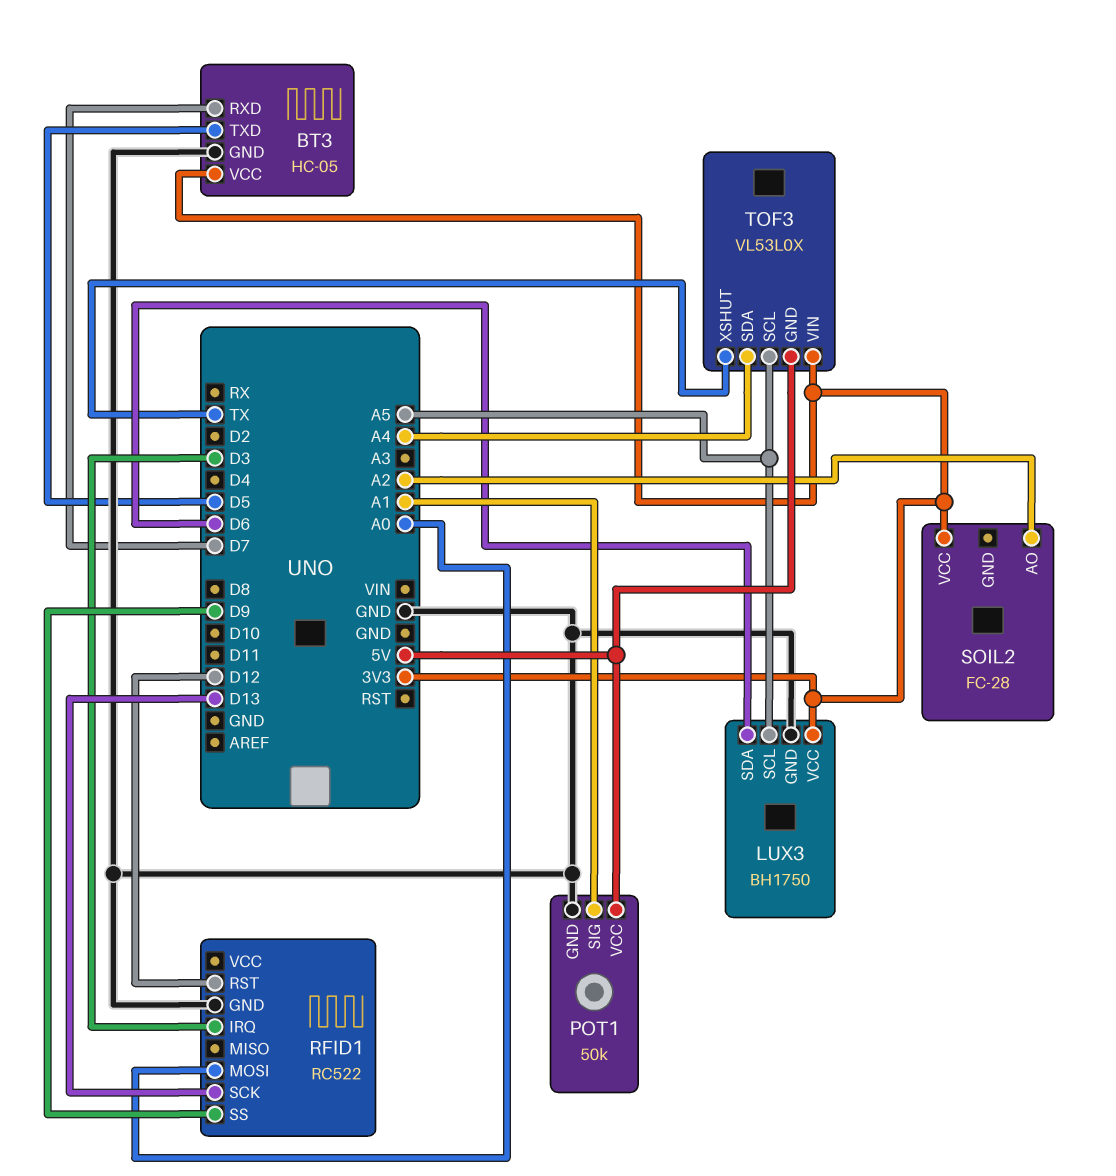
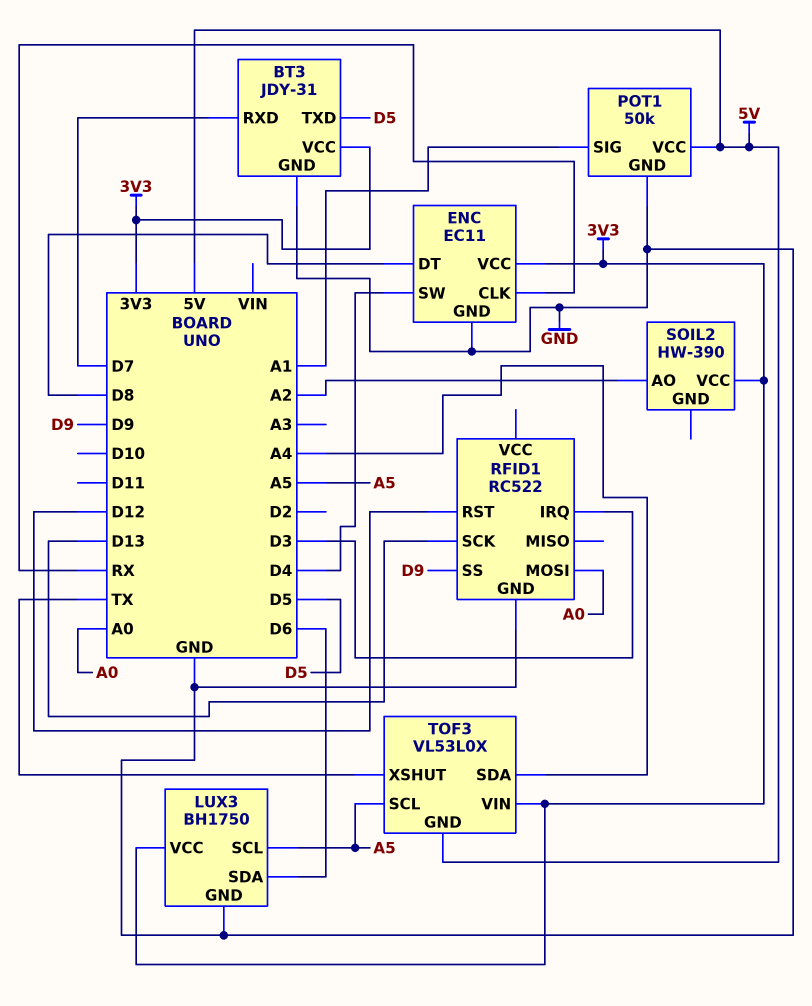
BT3: HC-05 -> JDY-31
ENC: none -> EC11
ENC pin CLK: none -> RX
ENC pin DT: none -> D8
ENC pin GND: none -> GND
ENC pin SW: none -> D4
ENC pin VCC: none -> 3V3
SOIL2: FC-28 -> HW-390

